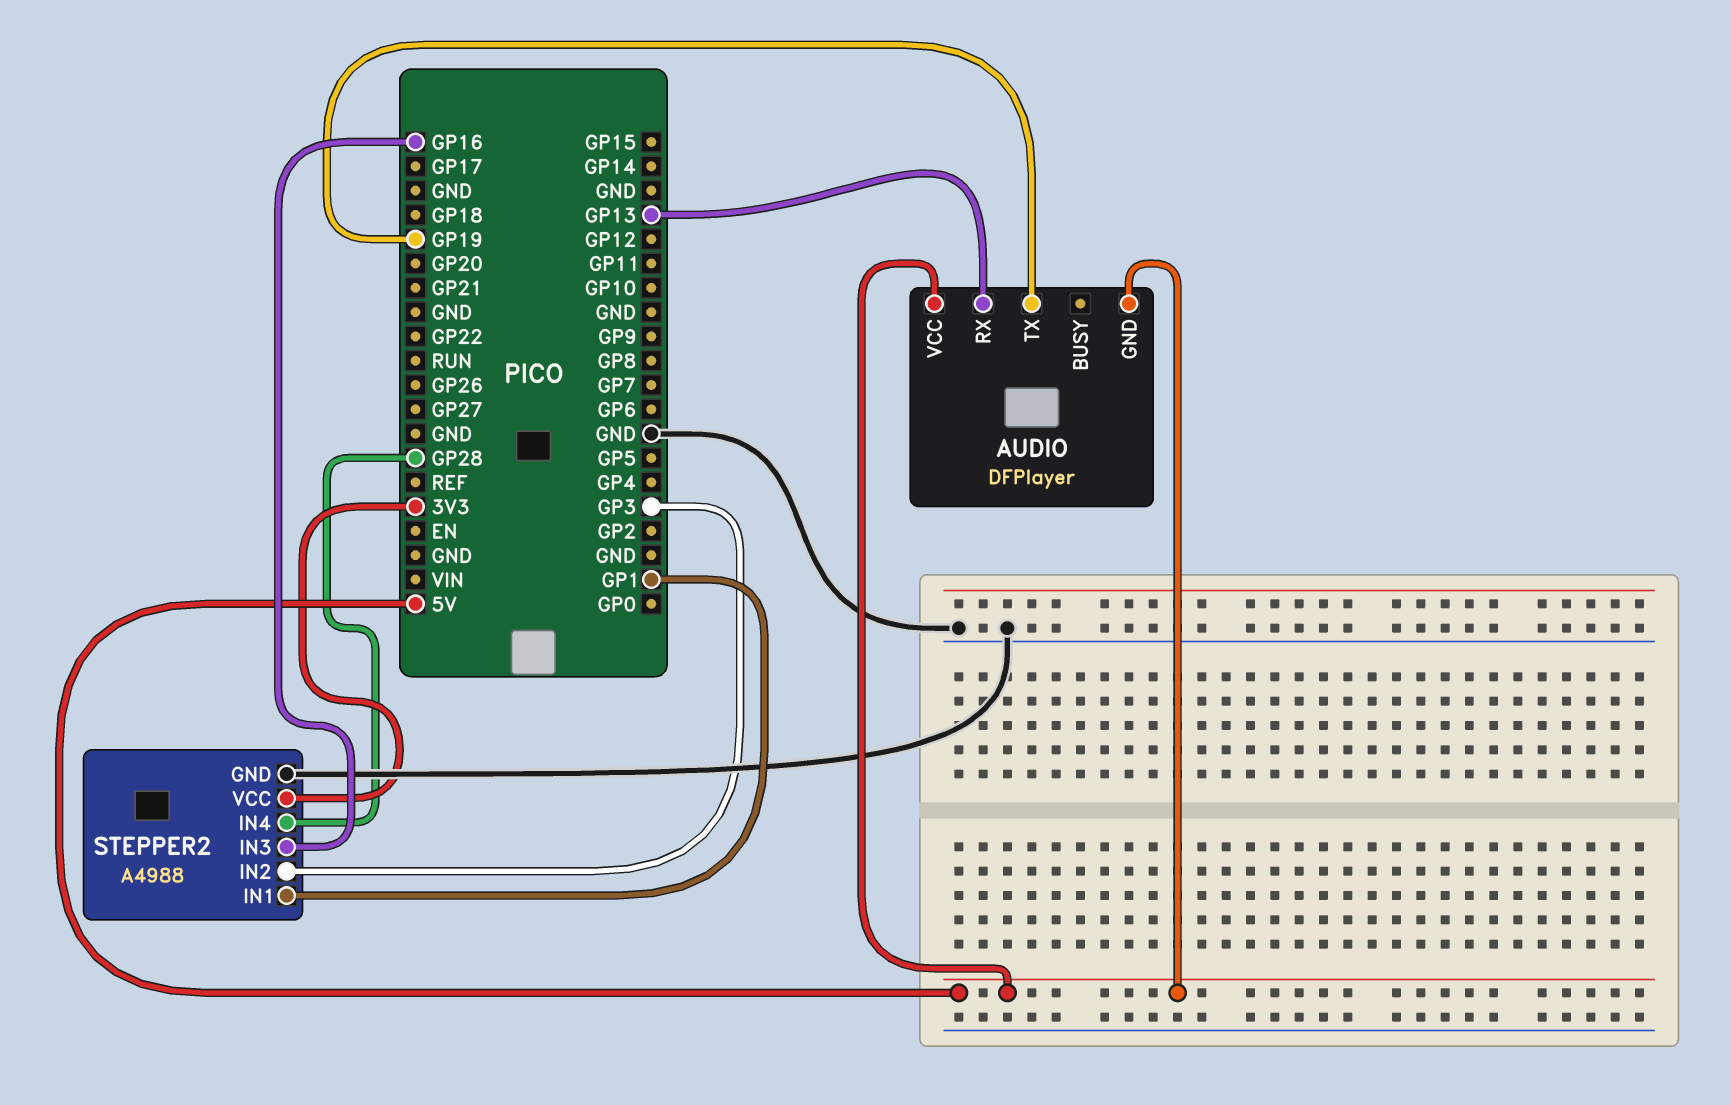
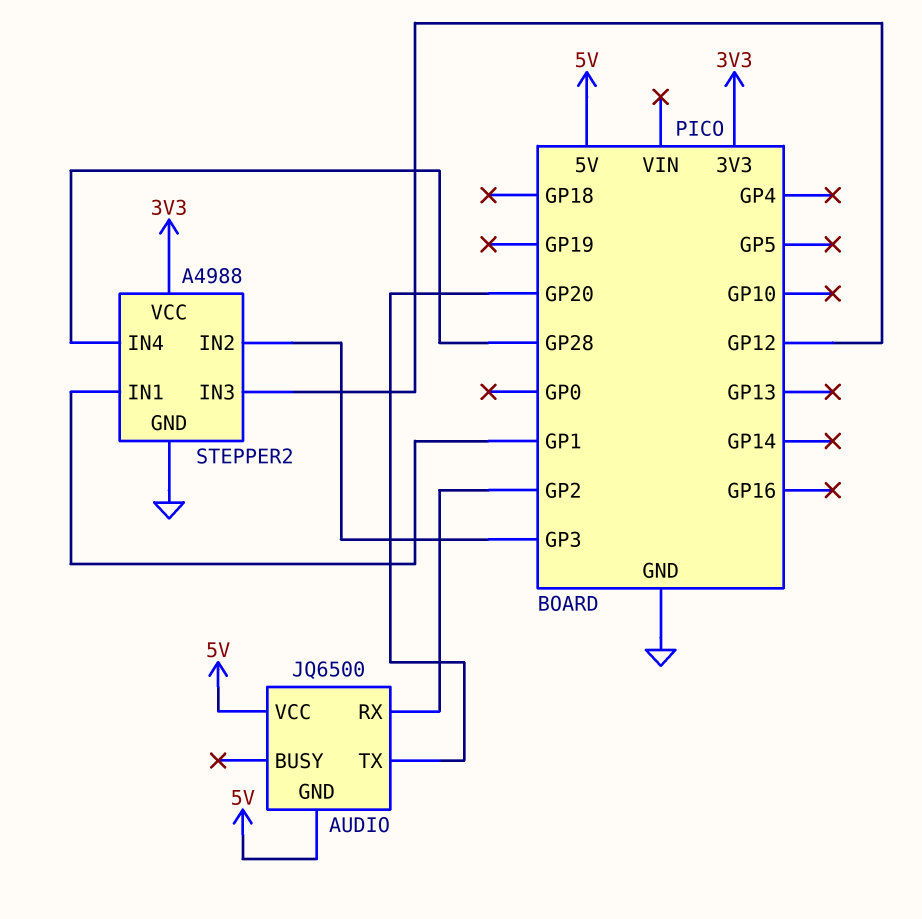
AUDIO: DFPlayer -> JQ6500
AUDIO pin RX: GP13 -> GP2
AUDIO pin TX: GP19 -> GP20
STEPPER2 pin IN3: GP16 -> GP12

